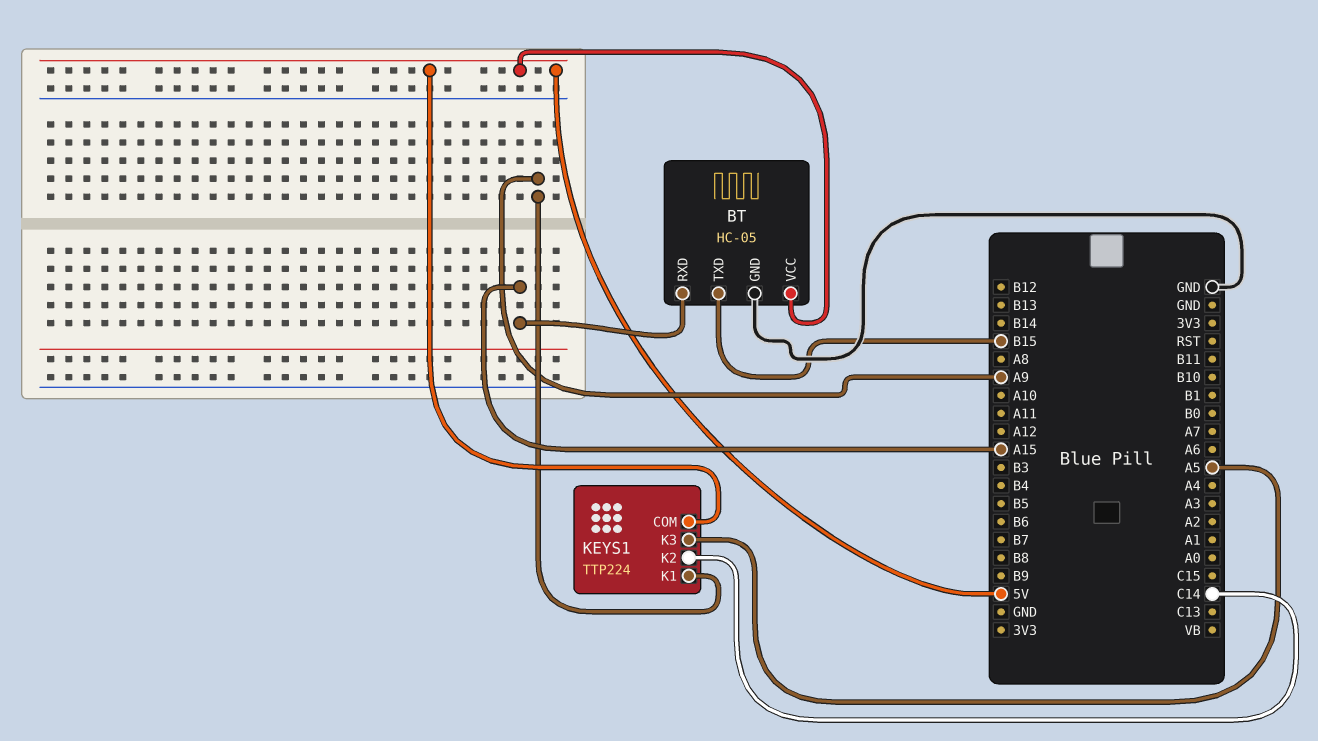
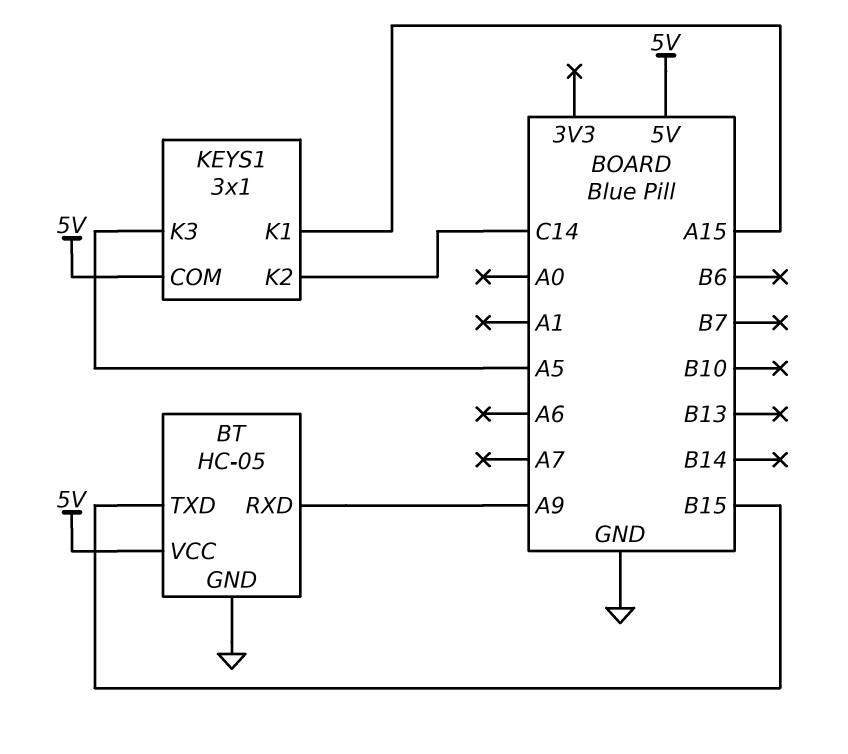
BT pin RXD: A15 -> A9
KEYS1: TTP224 -> 3x1
KEYS1 pin K1: A9 -> A15

